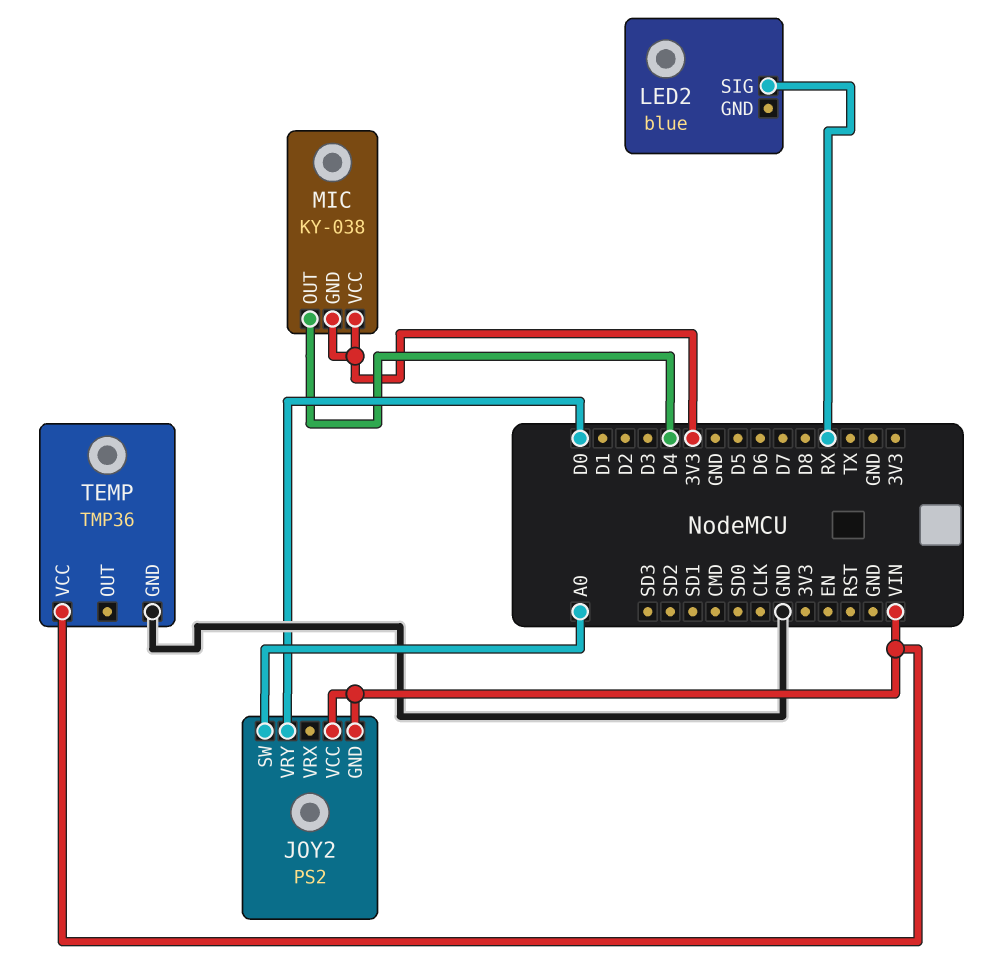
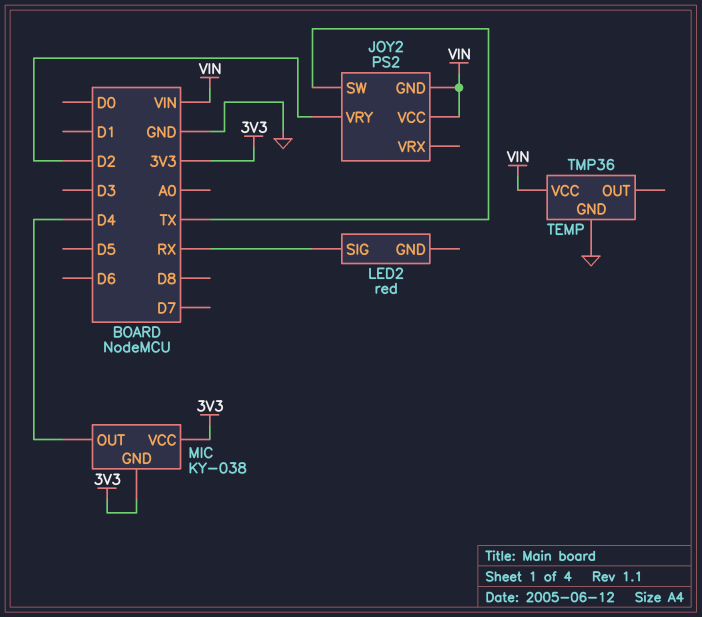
JOY2 pin SW: A0 -> TX
JOY2 pin VRY: D0 -> D2
LED2: blue -> red

